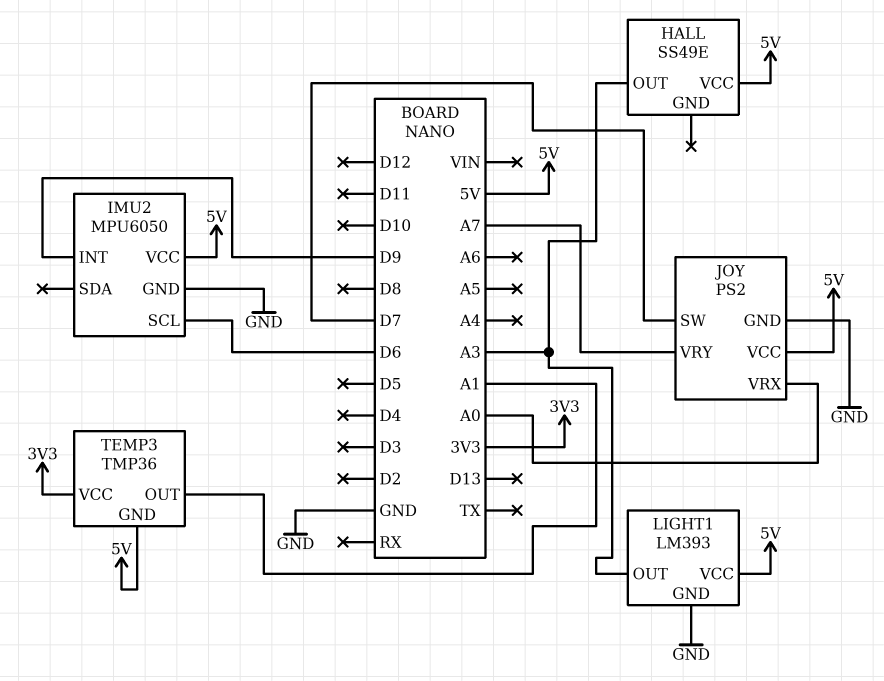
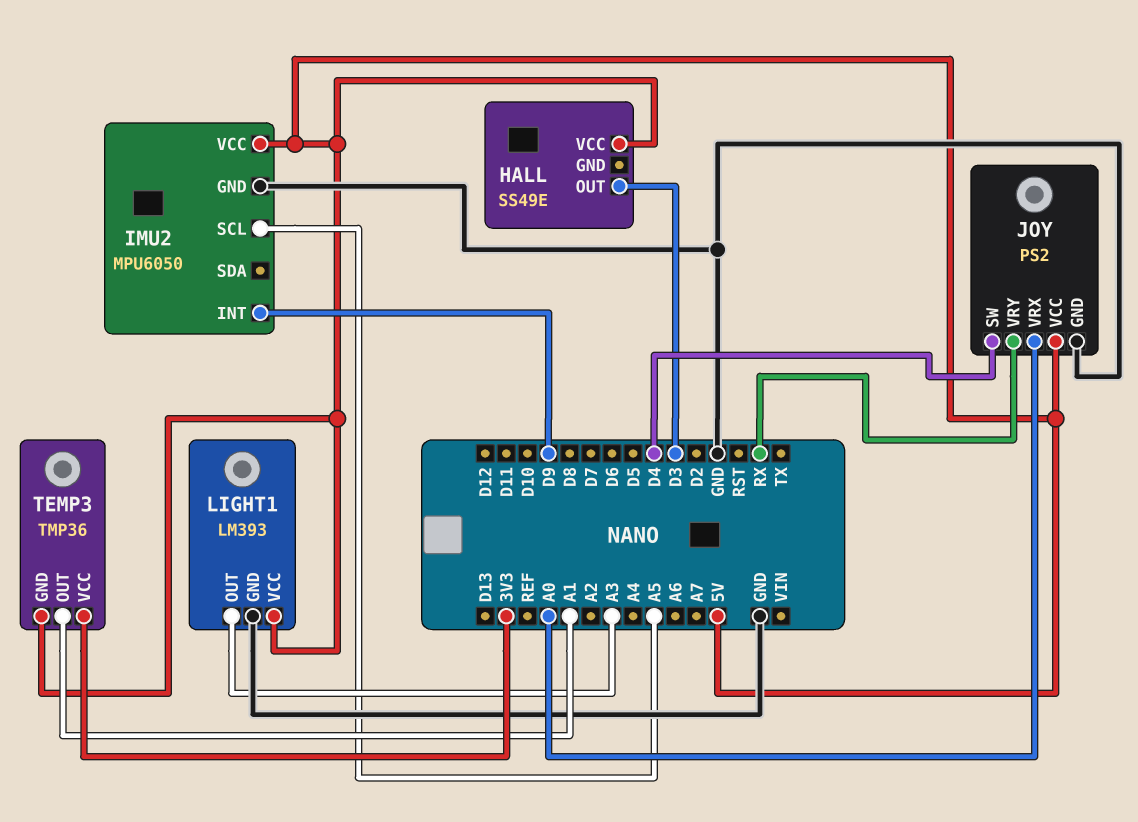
HALL pin OUT: A3 -> D3
IMU2 pin SCL: D6 -> A5
JOY pin SW: D7 -> D4
JOY pin VRY: A7 -> RX

